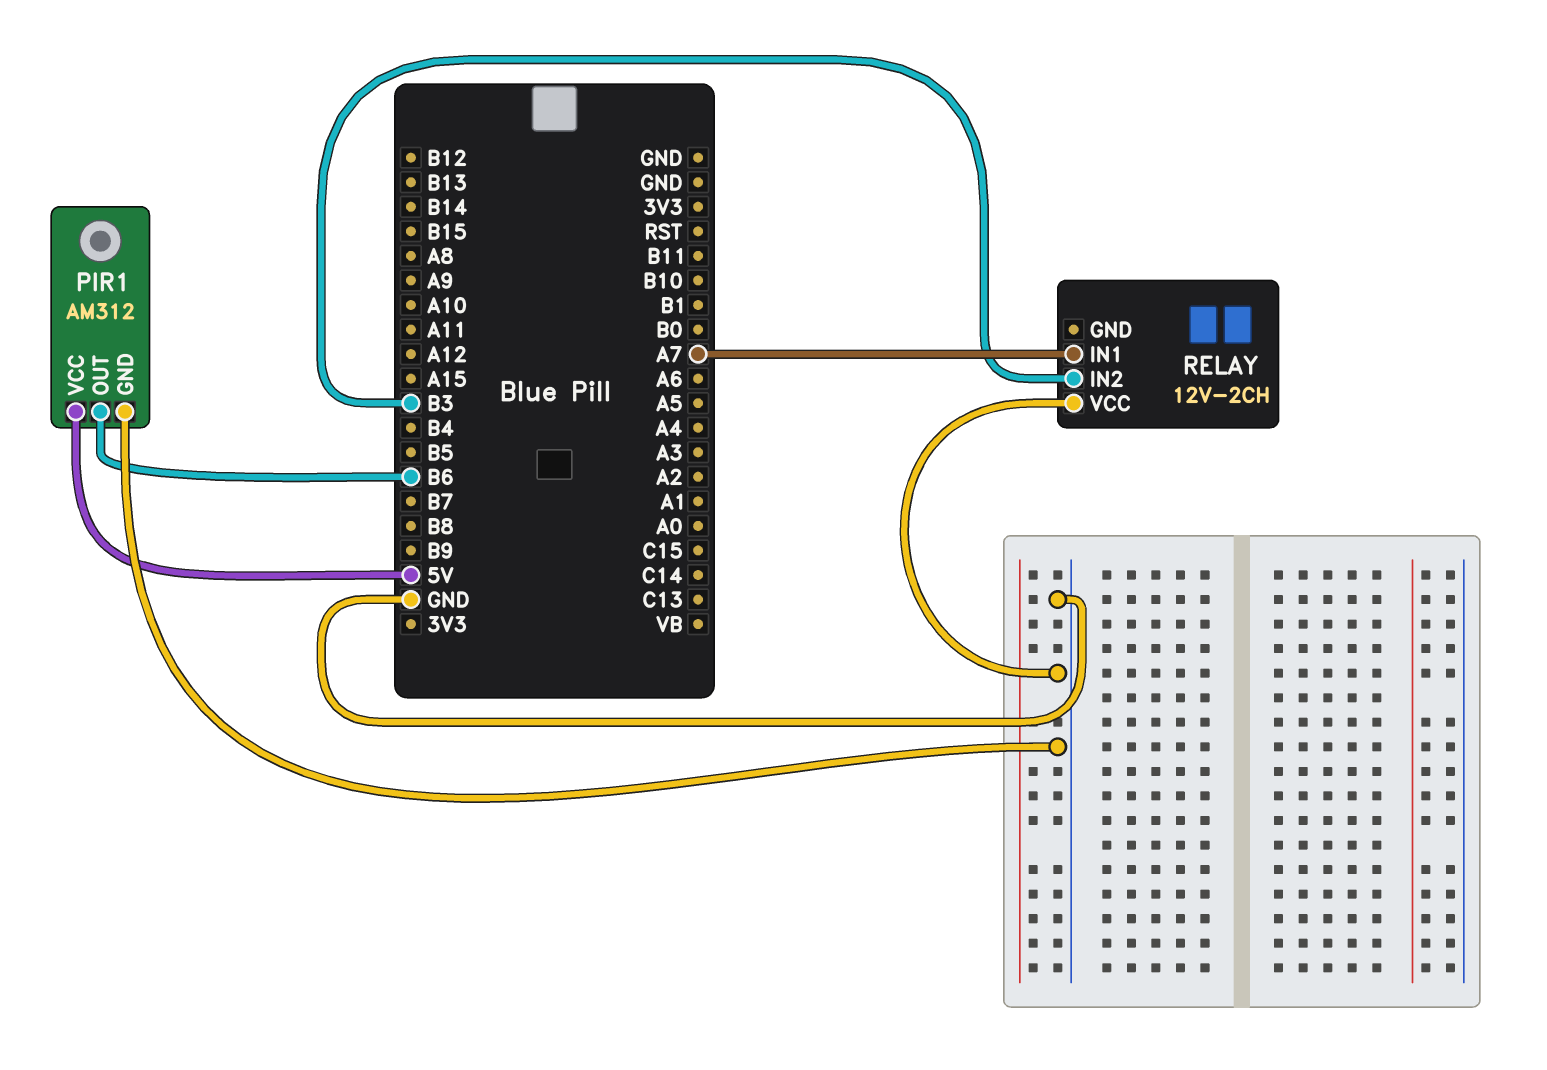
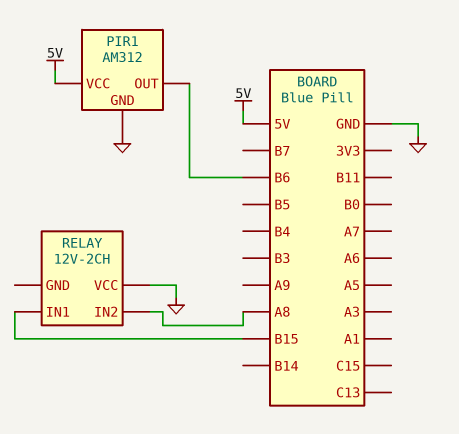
RELAY pin IN1: A7 -> B15
RELAY pin IN2: B3 -> A8

